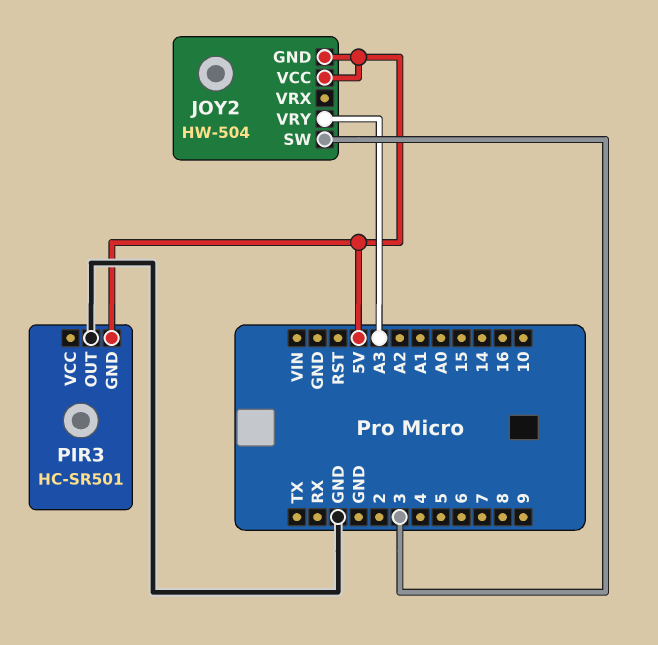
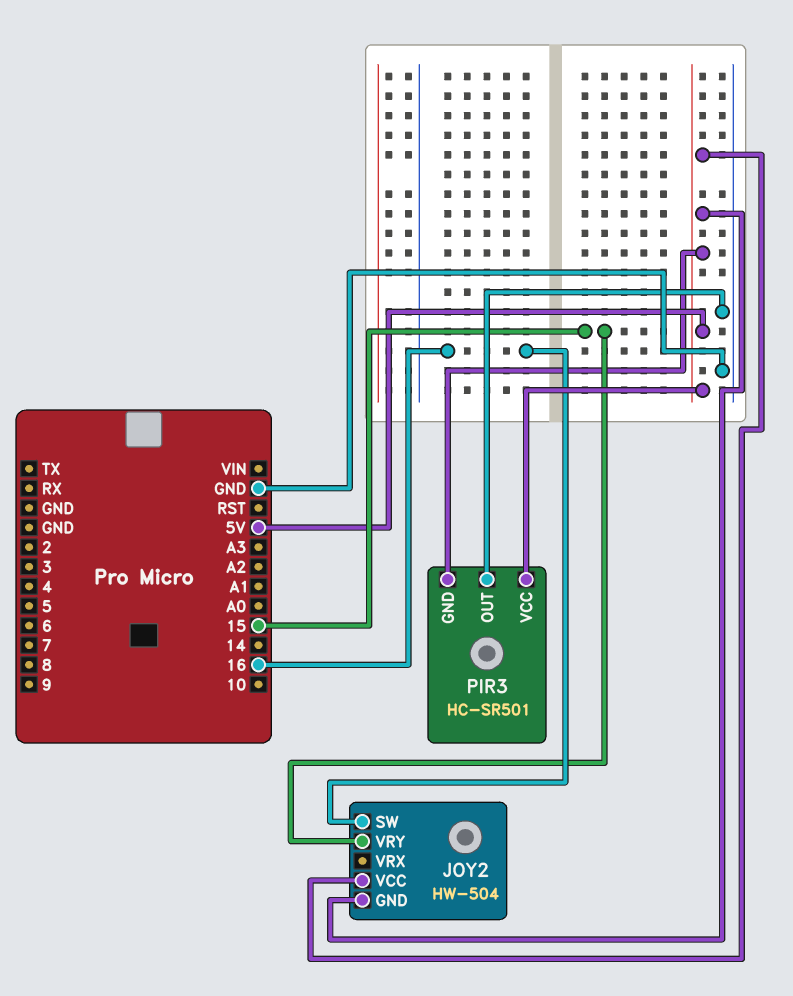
JOY2 pin SW: 3 -> 16
JOY2 pin VRY: A3 -> 15
PIR3 pin VCC: none -> 5V

